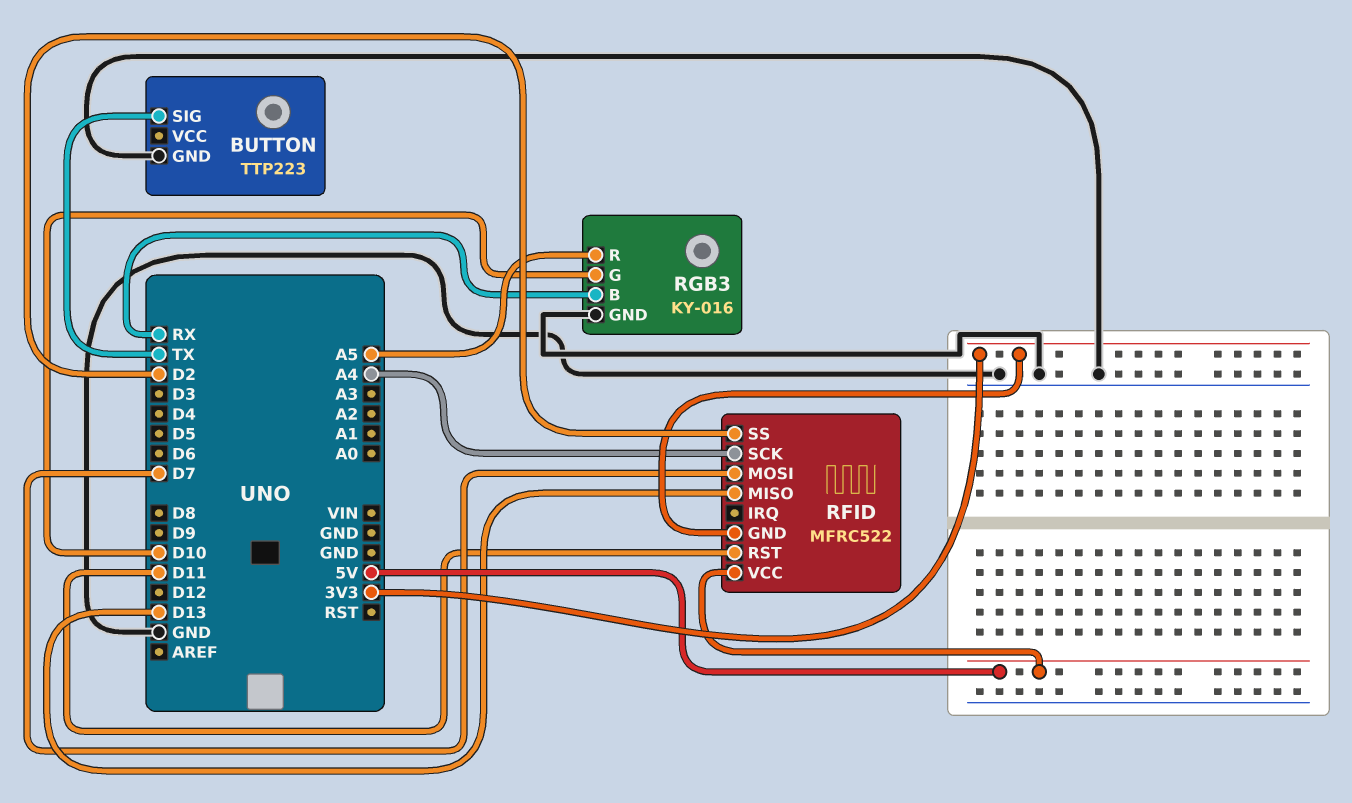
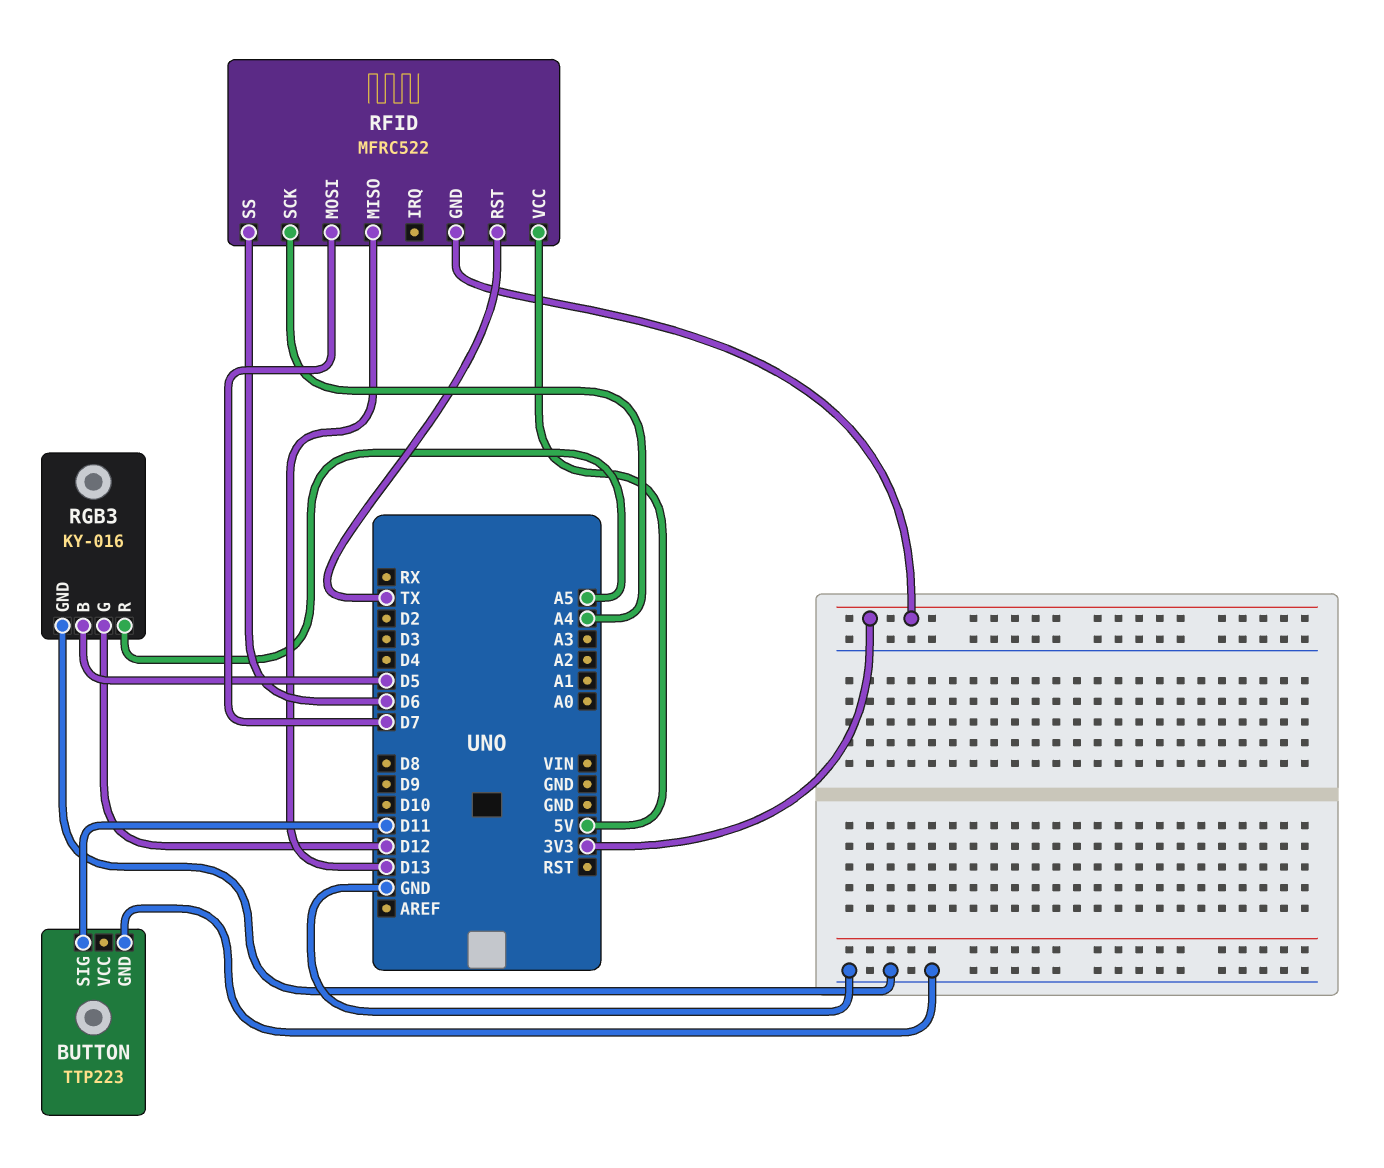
BUTTON pin SIG: TX -> D11
RFID pin RST: D11 -> TX
RFID pin SS: D2 -> D6
RGB3 pin B: RX -> D5
RGB3 pin G: D10 -> D12

